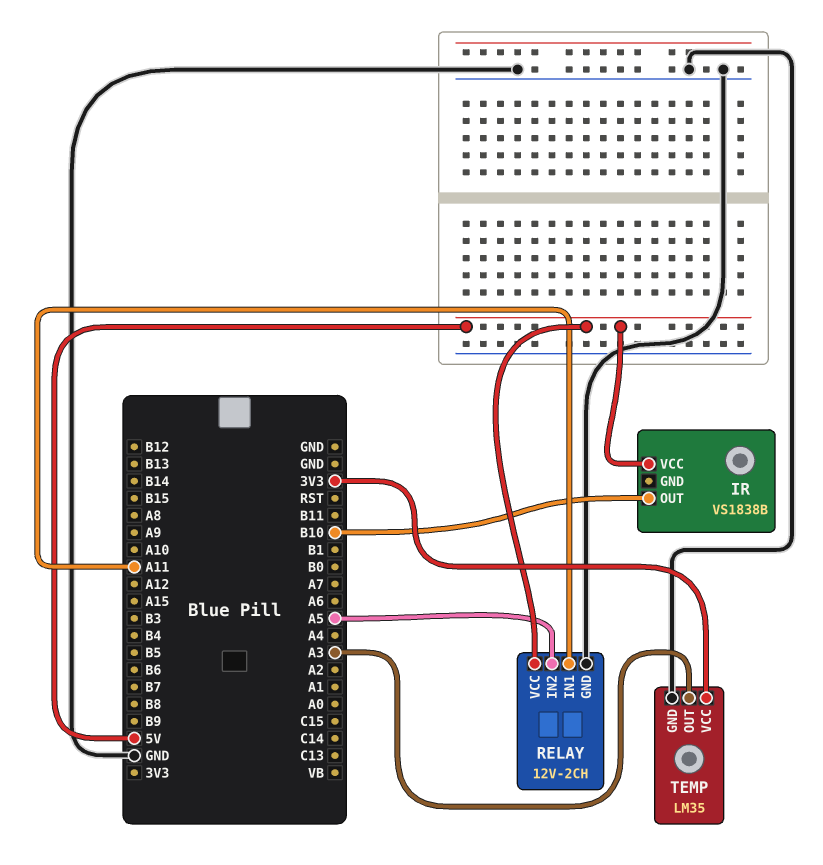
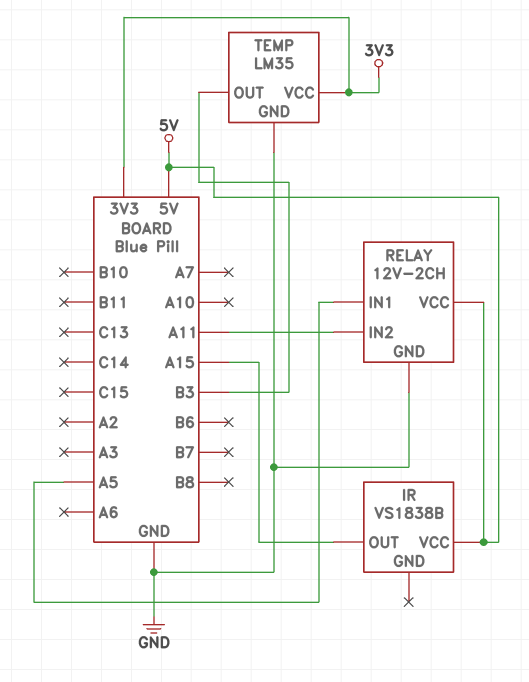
IR pin OUT: B10 -> A15
RELAY pin IN1: A11 -> A5
RELAY pin IN2: A5 -> A11
TEMP pin OUT: A3 -> B3

